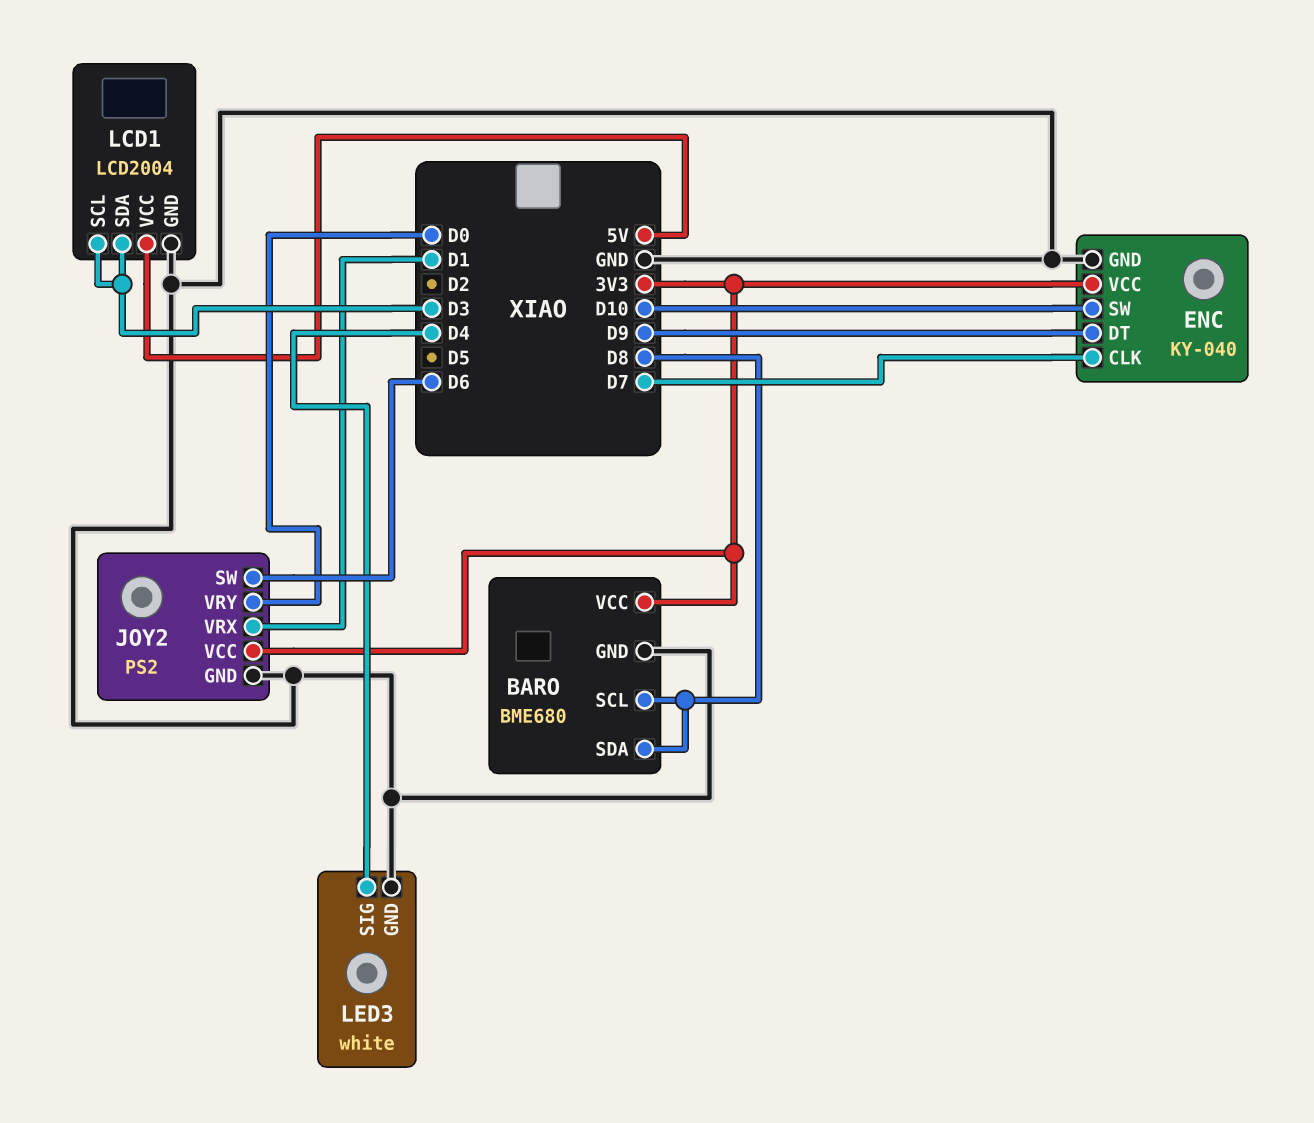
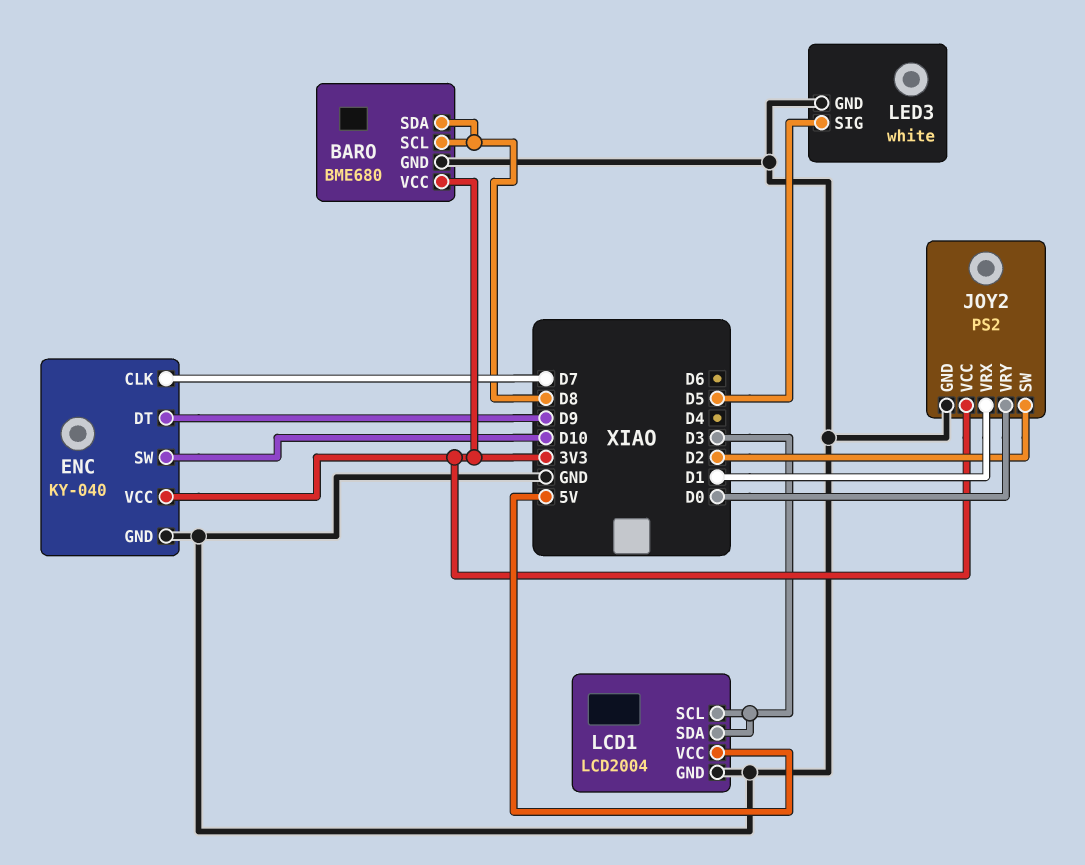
JOY2 pin SW: D6 -> D2
LED3 pin SIG: D4 -> D5

